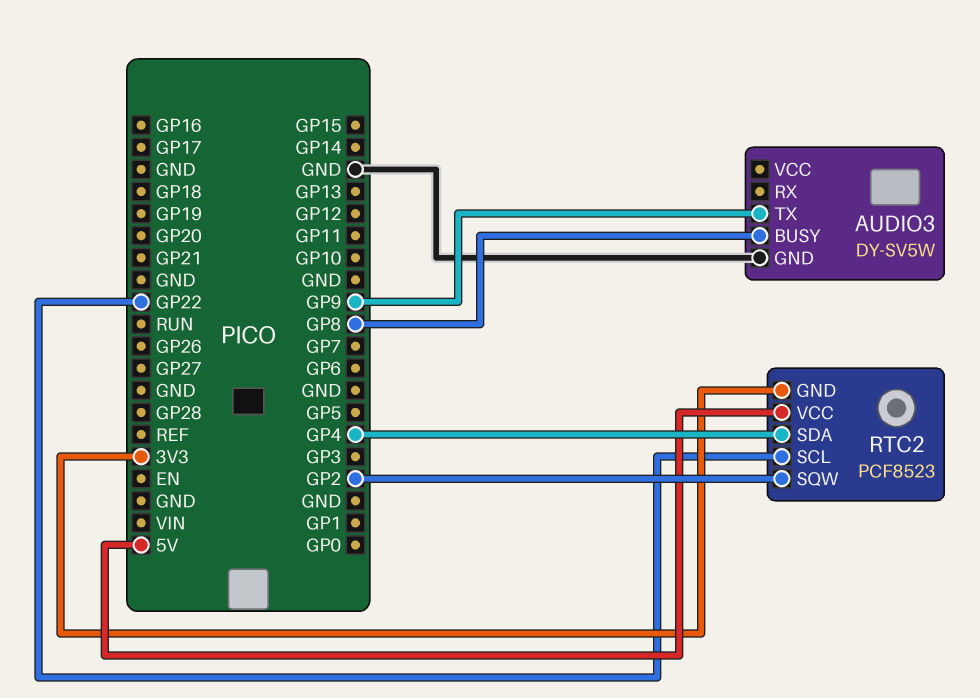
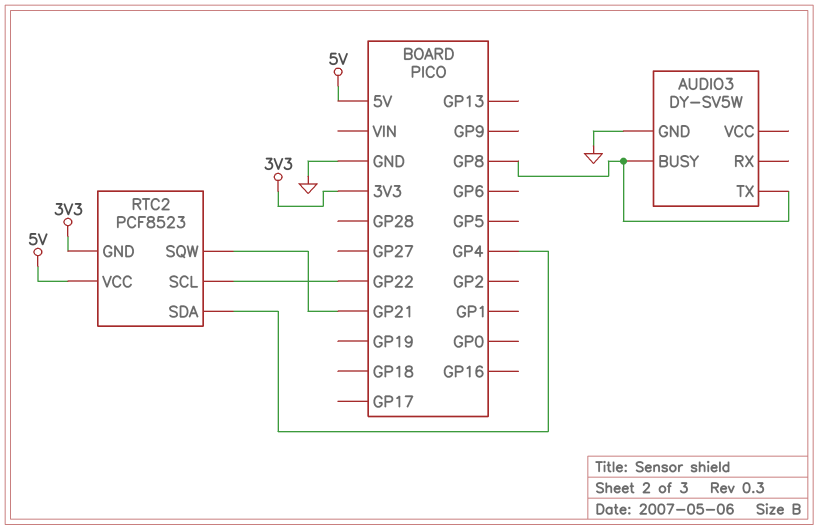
AUDIO3 pin TX: GP9 -> GP8
RTC2 pin SQW: GP2 -> GP21

